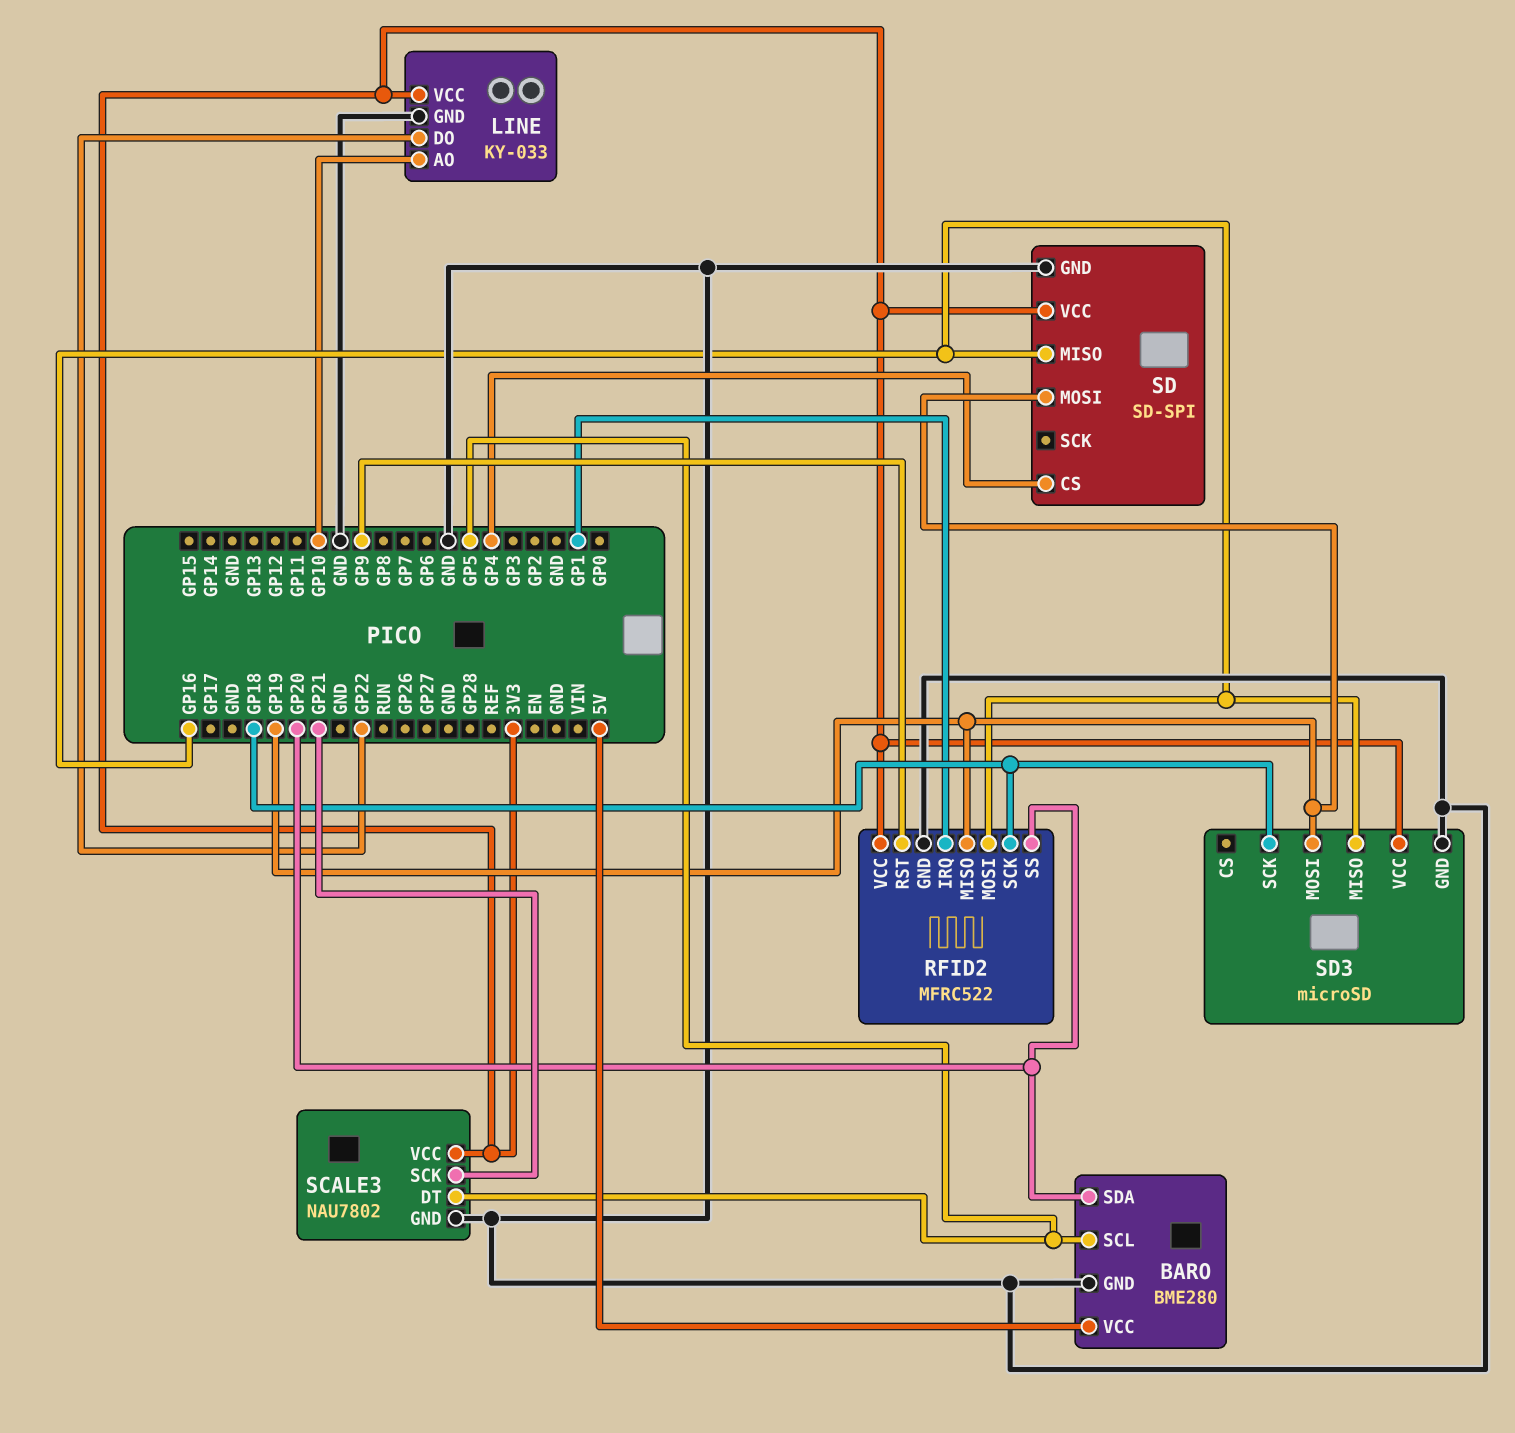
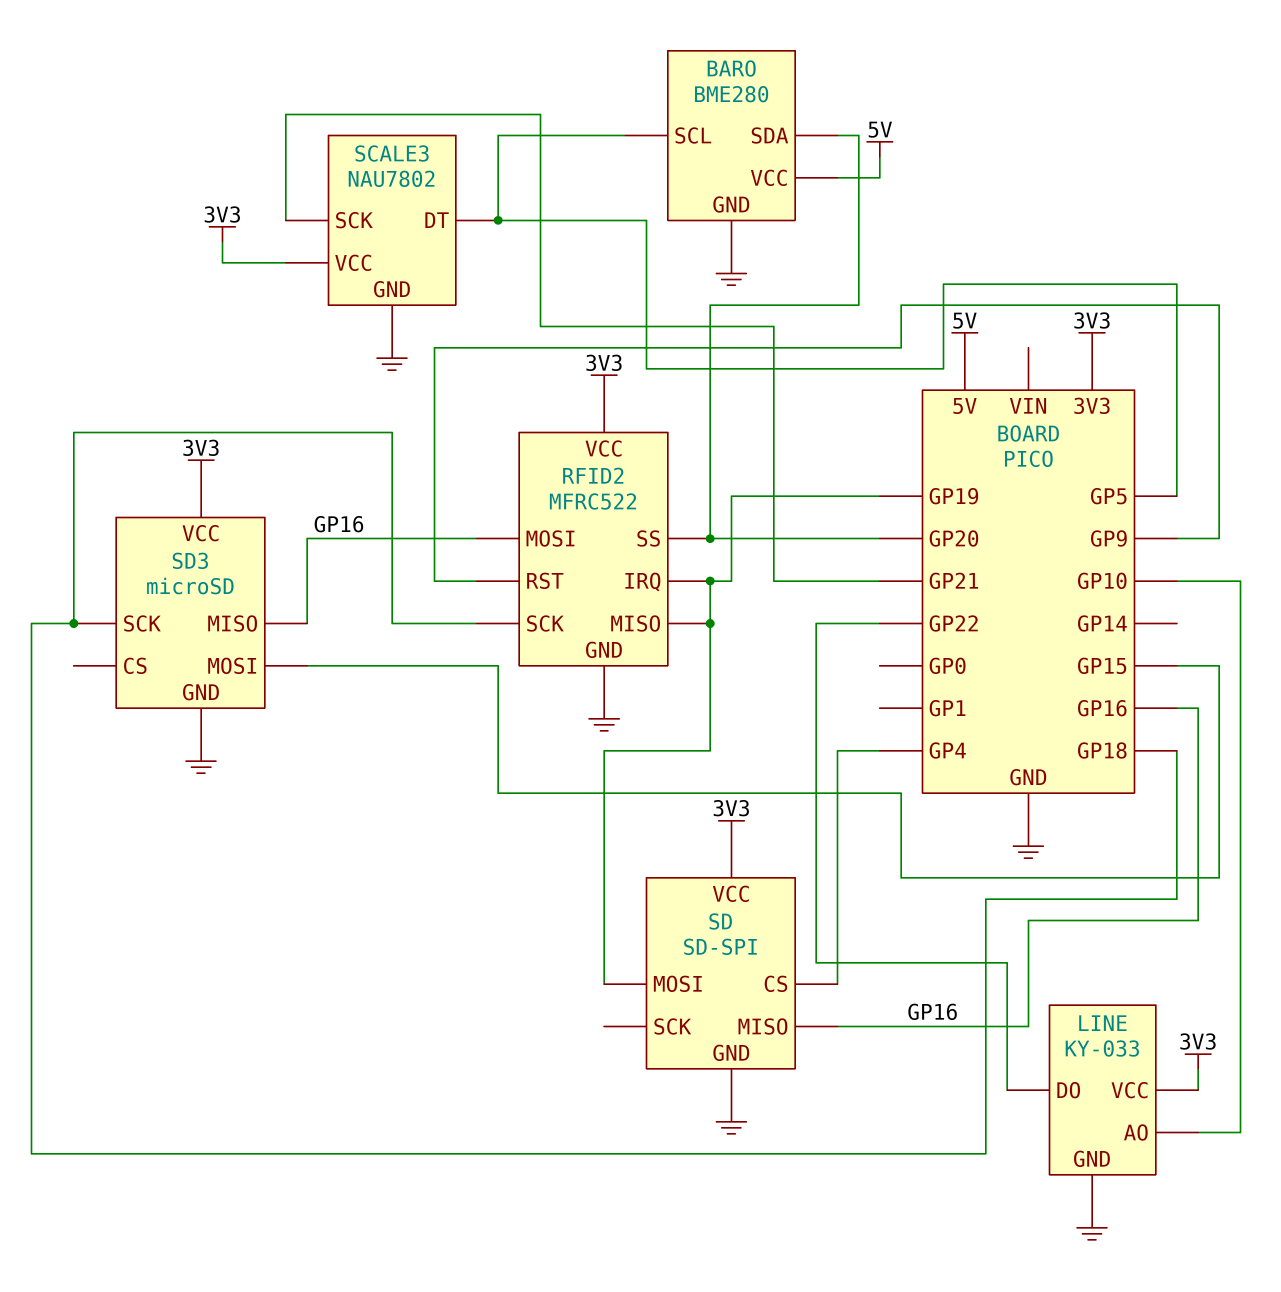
RFID2 pin IRQ: GP1 -> GP19
SD3 pin MOSI: GP19 -> GP15

